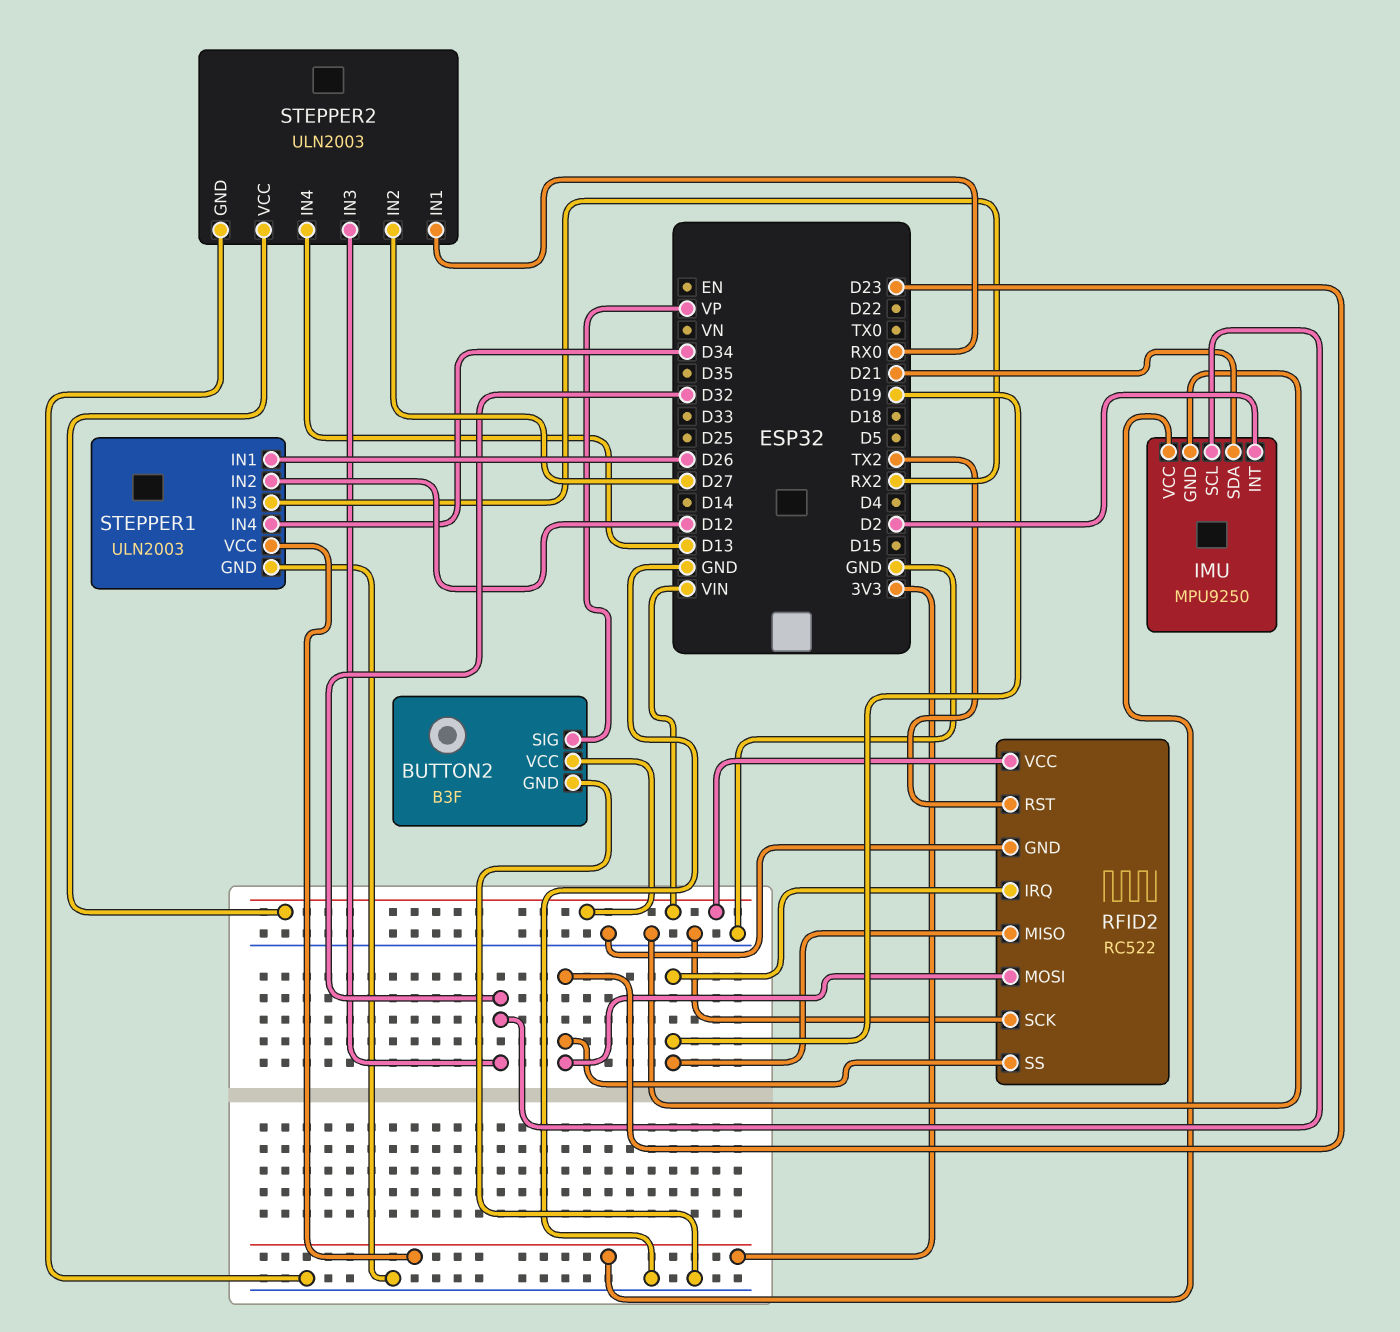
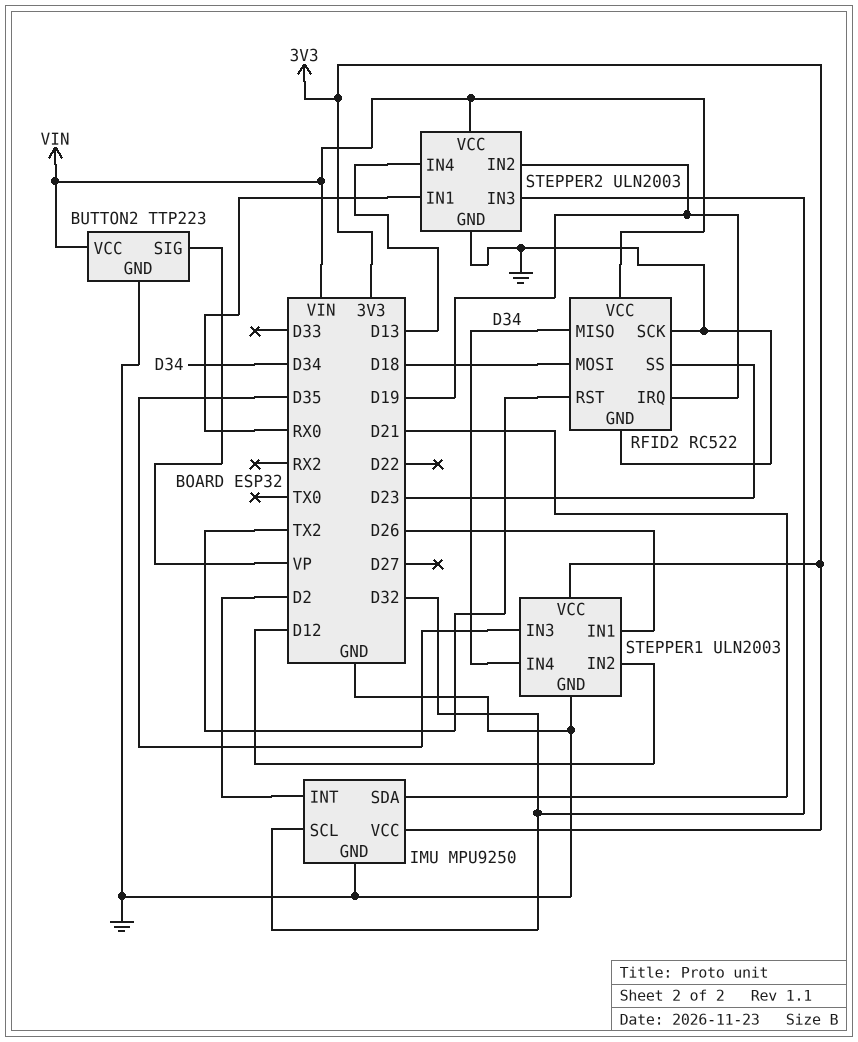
BUTTON2: B3F -> TTP223
RFID2 pin MISO: D19 -> D34
RFID2 pin MOSI: D23 -> D18
STEPPER1 pin IN3: RX2 -> D35
STEPPER2 pin IN2: D27 -> D19

